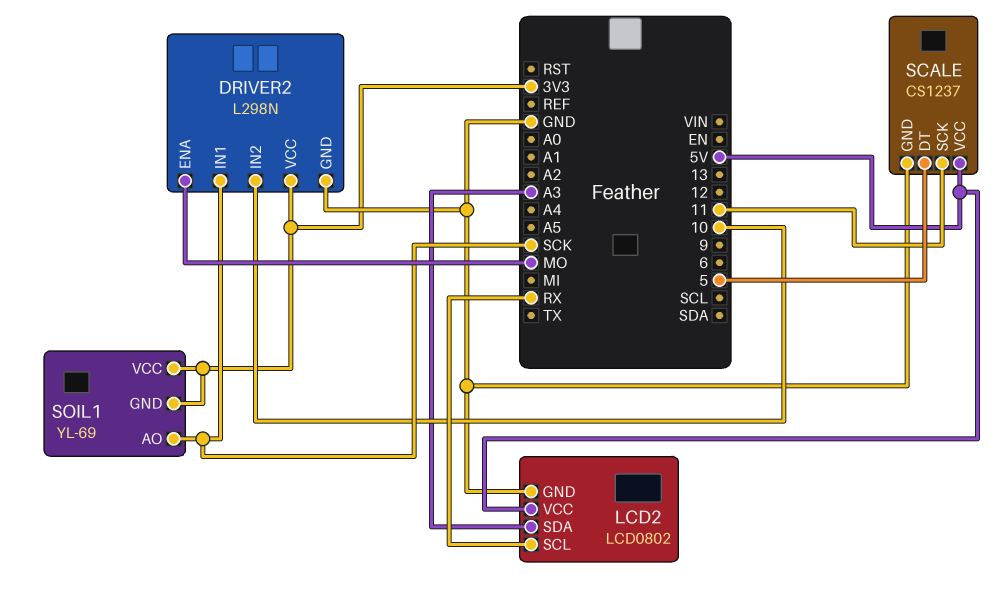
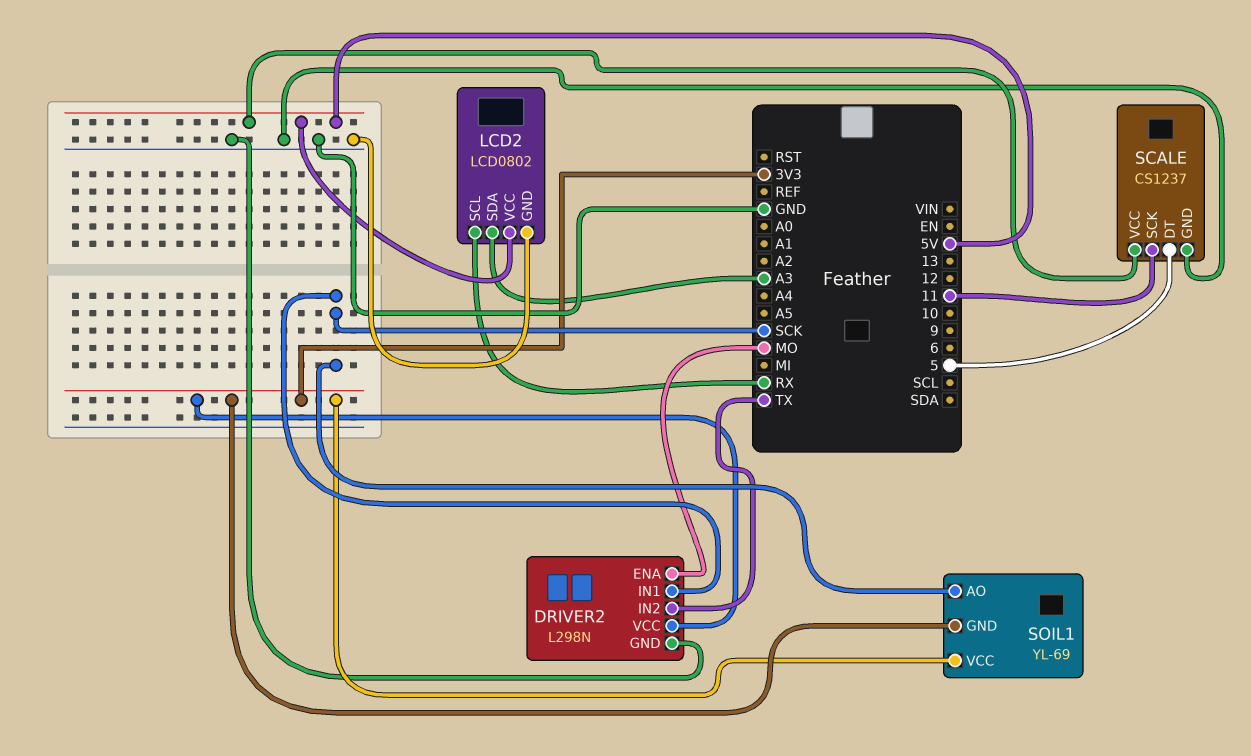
DRIVER2 pin IN2: 10 -> TX

